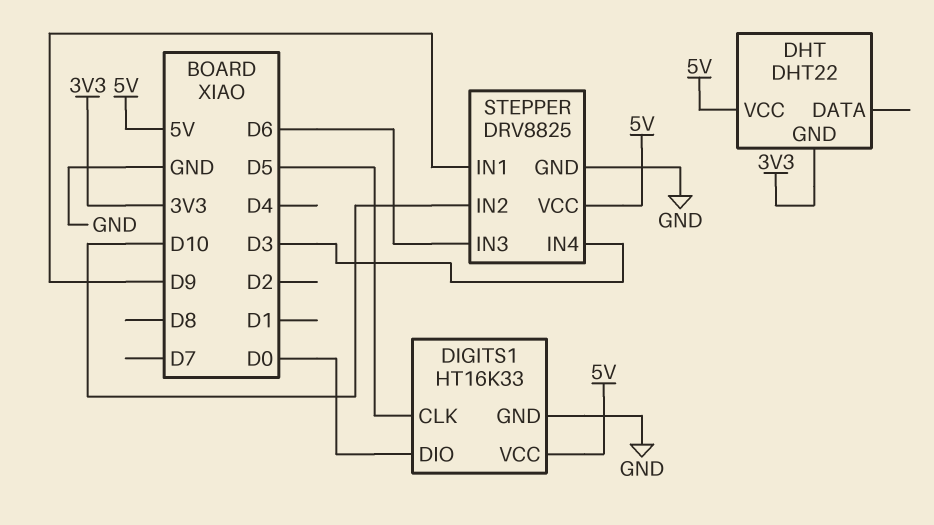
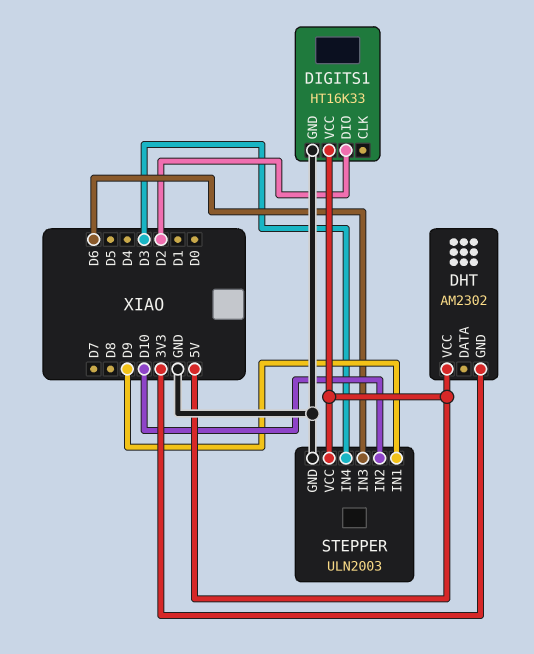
DHT: DHT22 -> AM2302
DIGITS1 pin CLK: D5 -> none
DIGITS1 pin DIO: D0 -> D2
STEPPER: DRV8825 -> ULN2003

